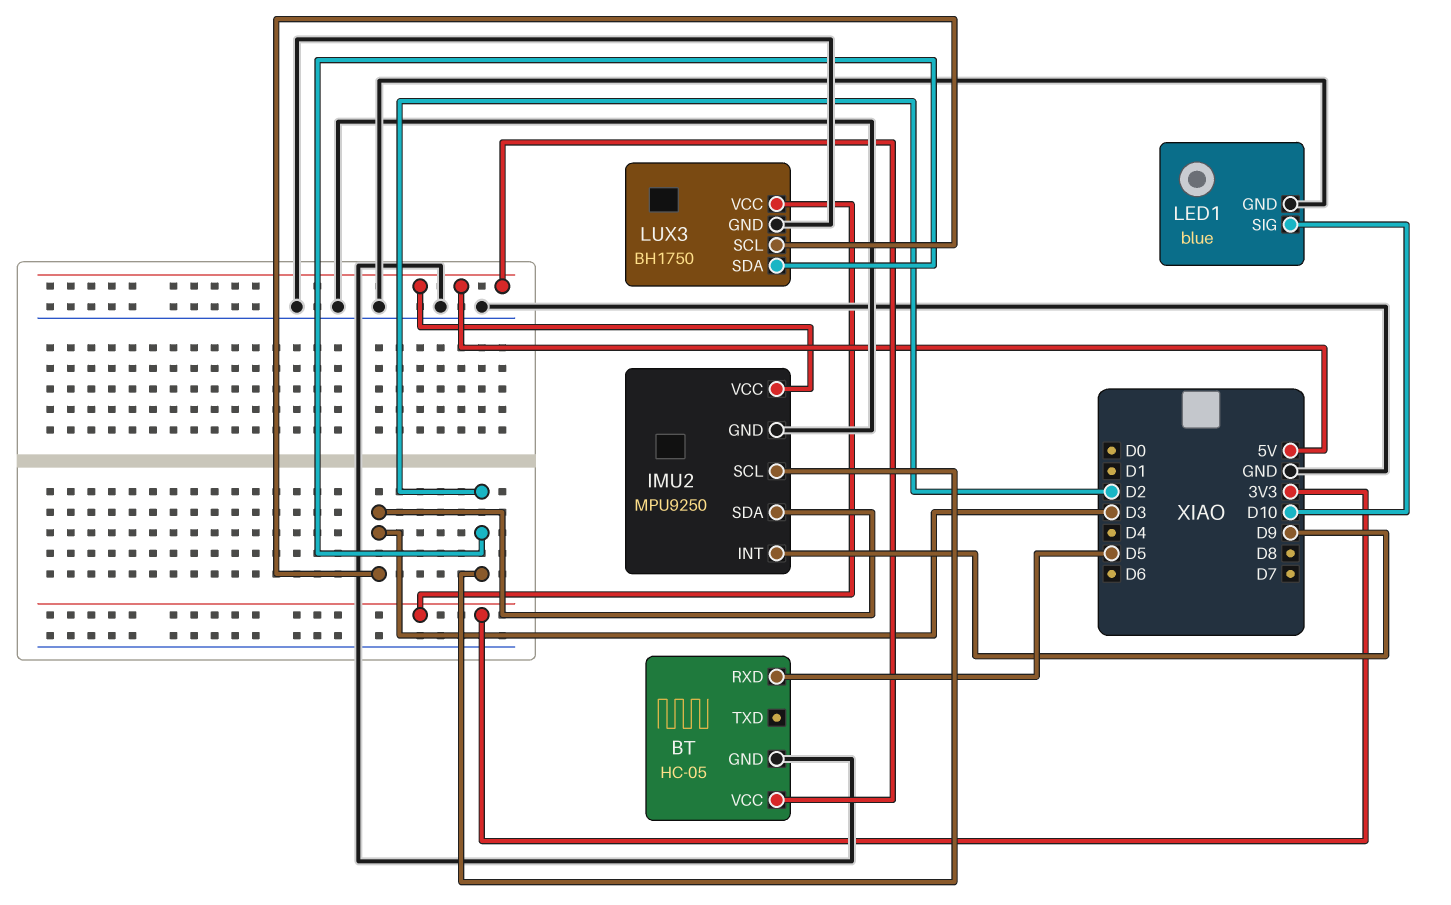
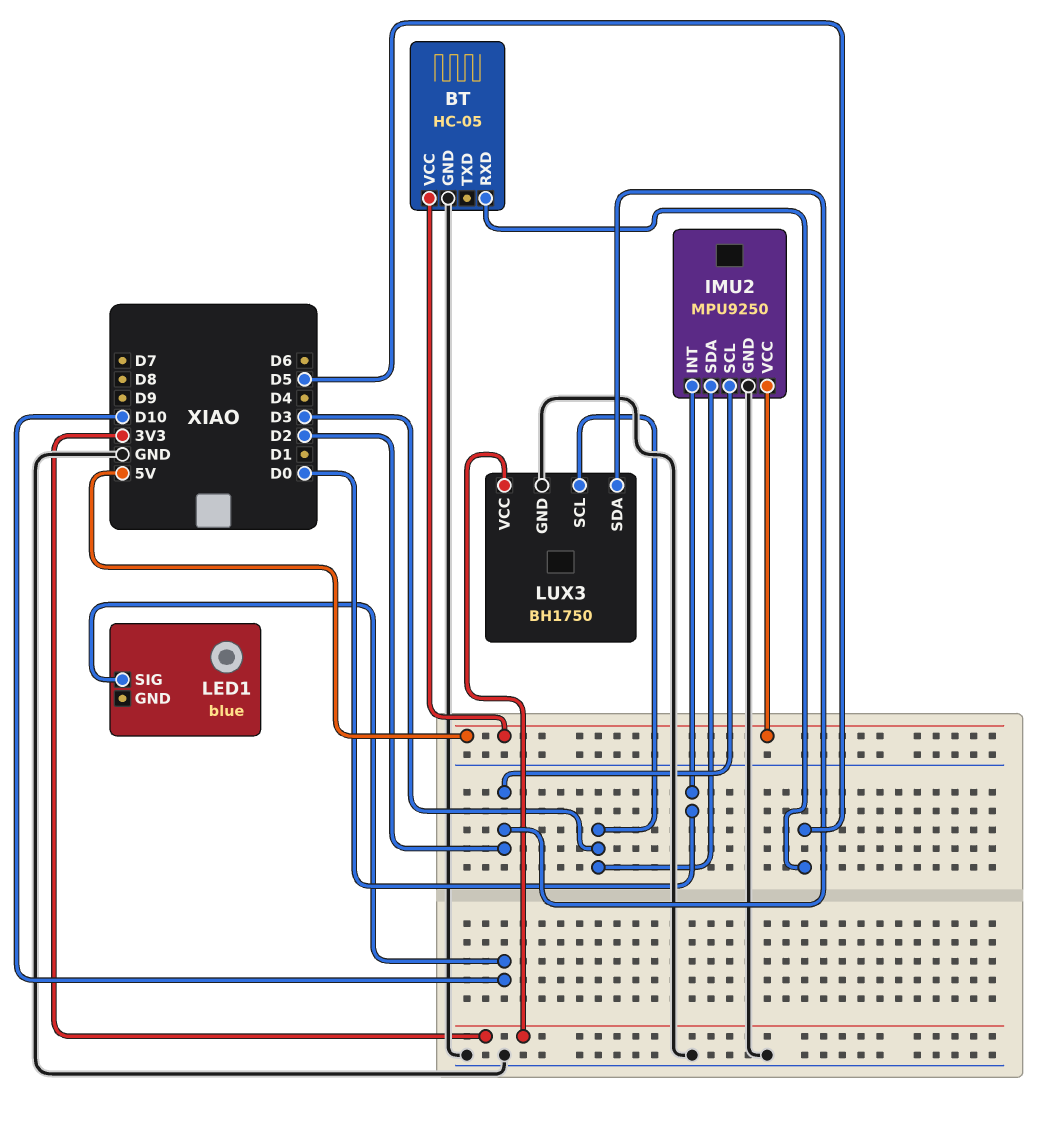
IMU2 pin INT: D9 -> D0
LED1 pin GND: GND -> none

